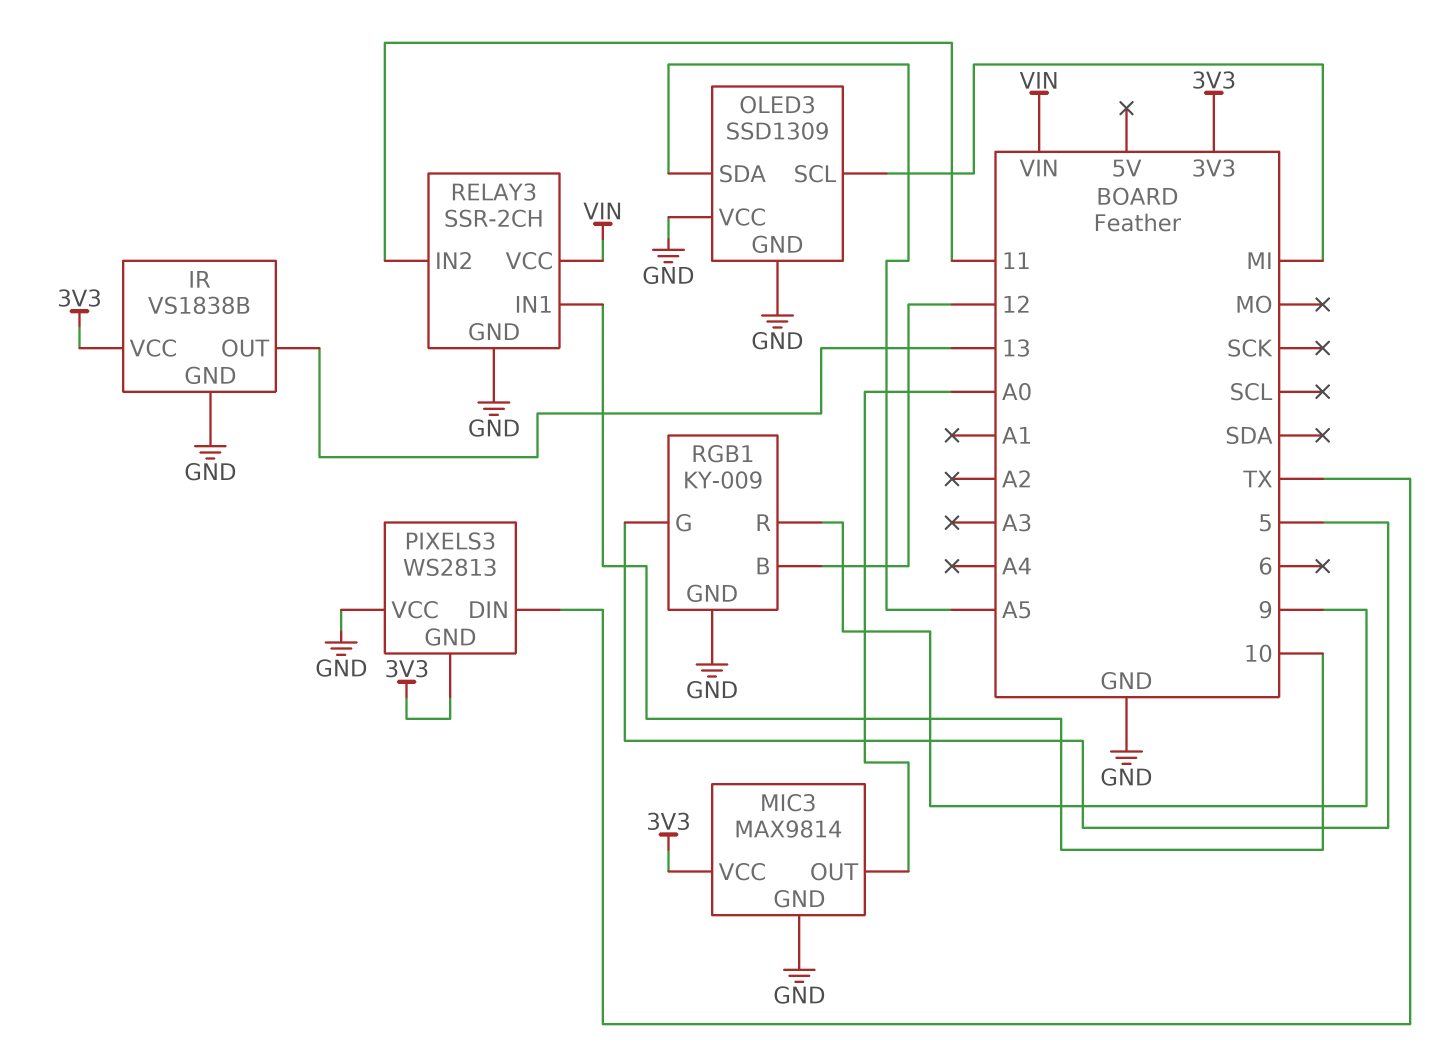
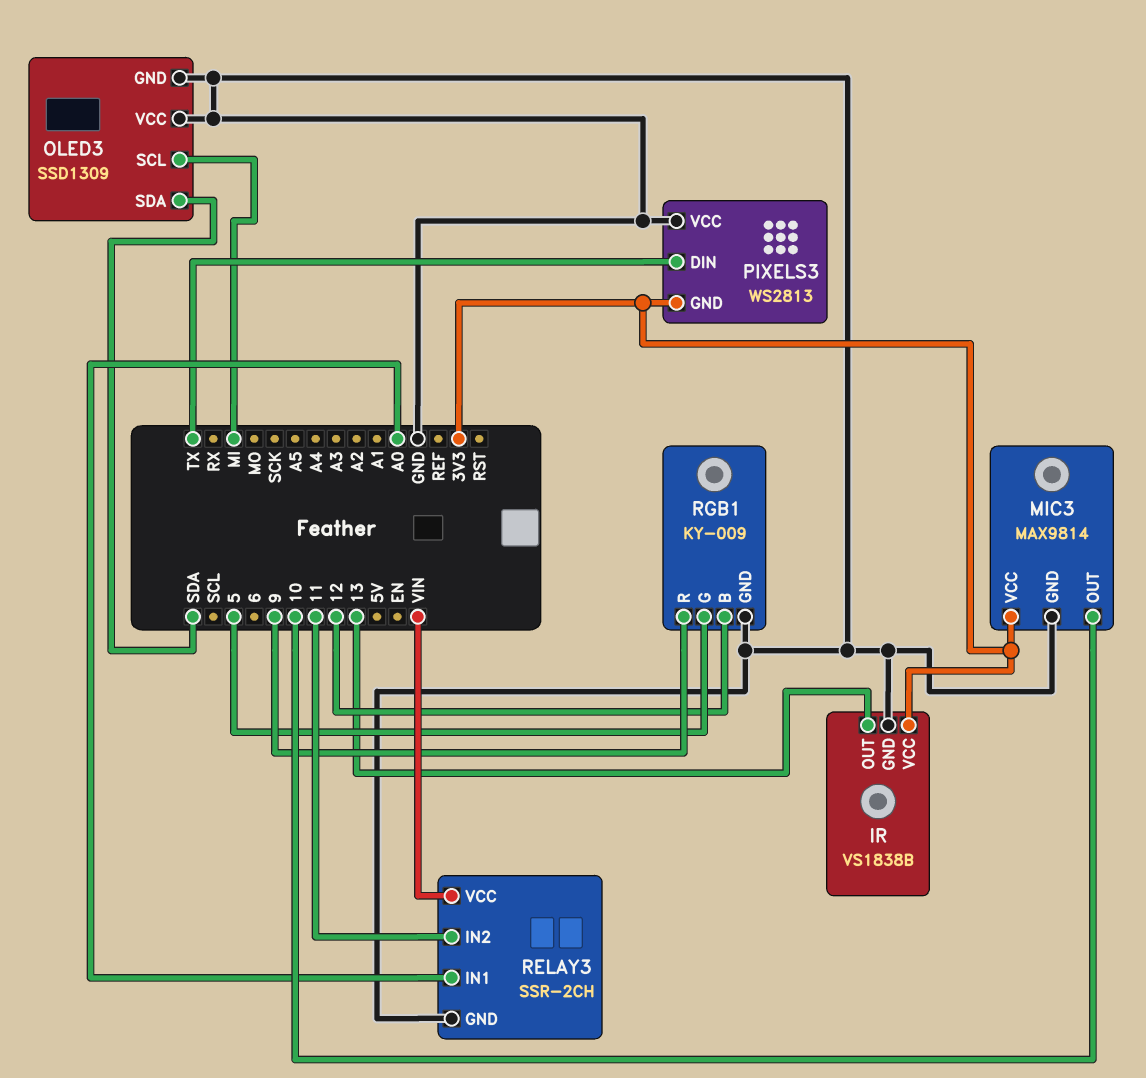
MIC3 pin OUT: A0 -> 10
OLED3 pin SDA: A5 -> SDA
RELAY3 pin IN1: 10 -> A0

